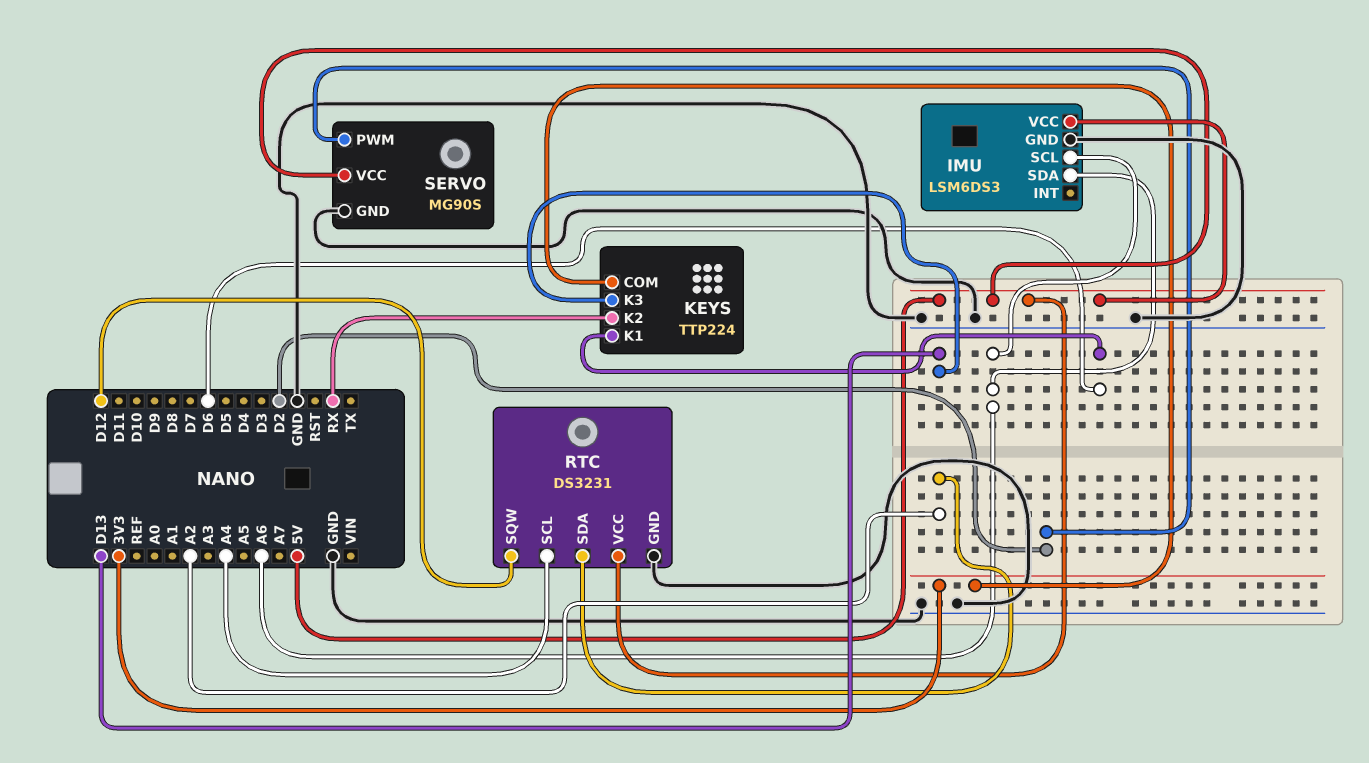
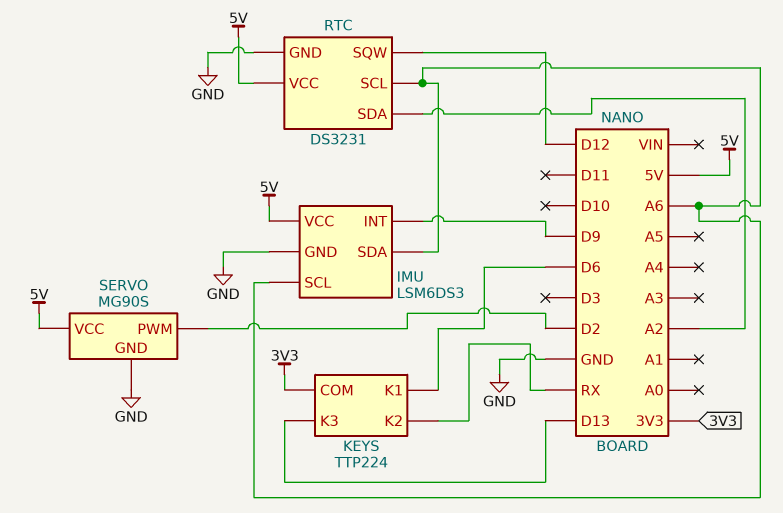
IMU pin INT: none -> D9
RTC pin SCL: A4 -> A6

